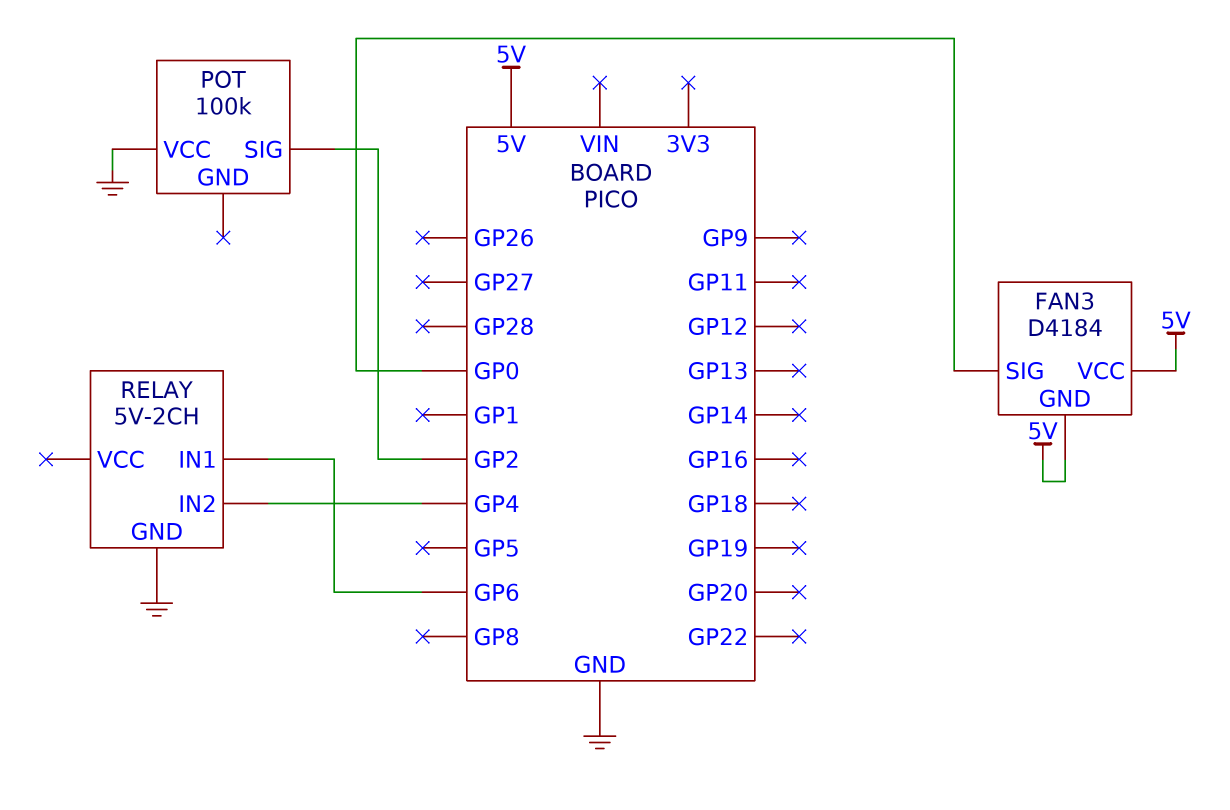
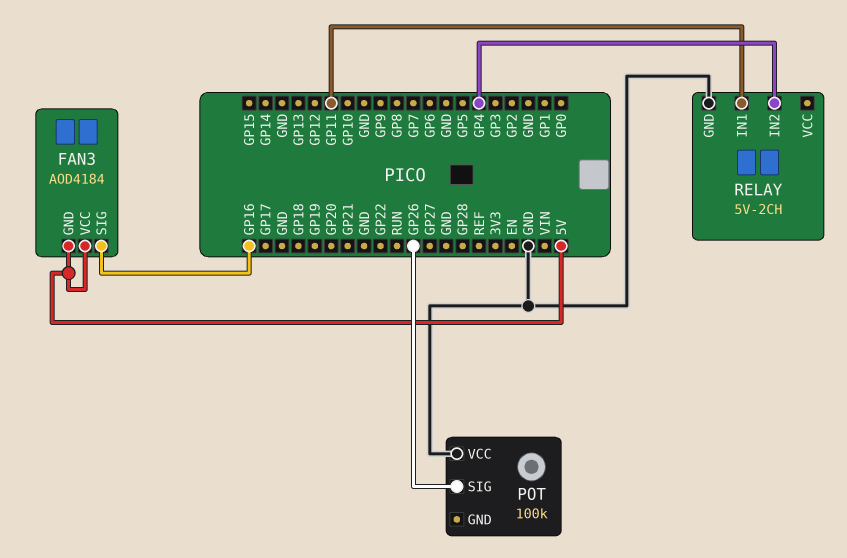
FAN3: D4184 -> AOD4184
FAN3 pin SIG: GP0 -> GP16
POT pin SIG: GP2 -> GP26
RELAY pin IN1: GP6 -> GP11

